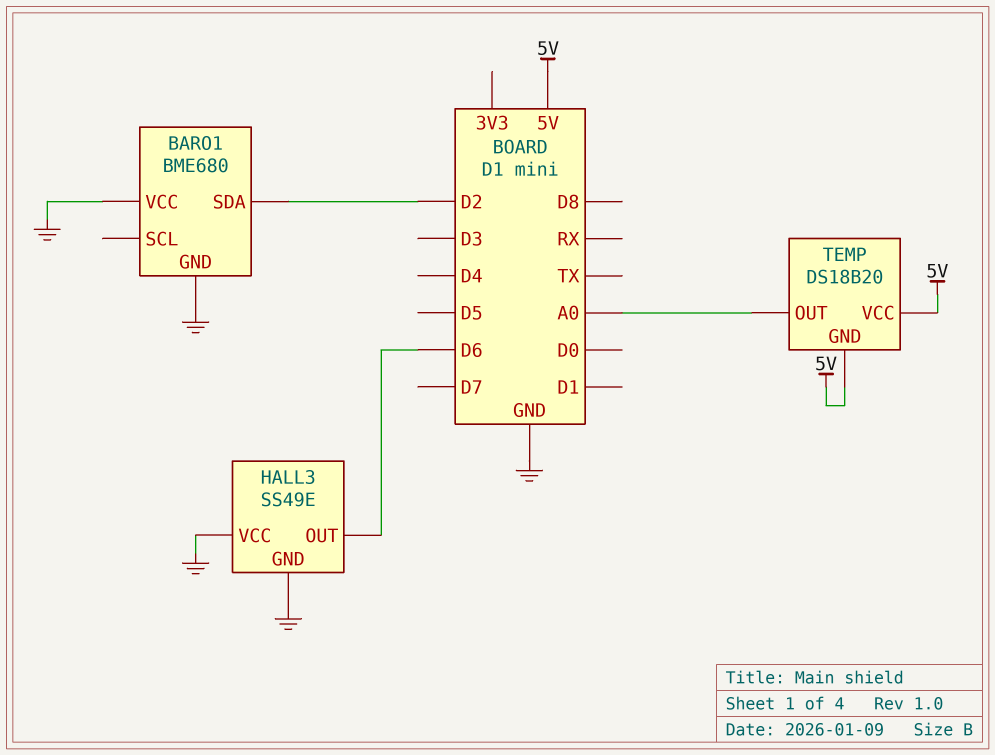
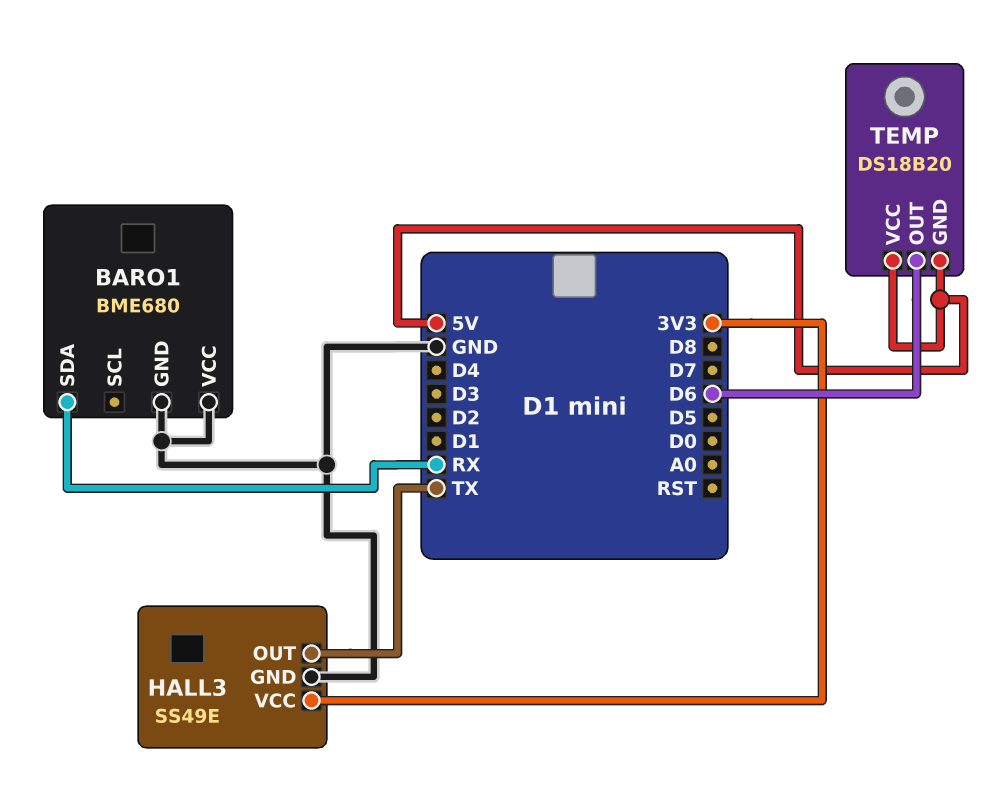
BARO1 pin SDA: D2 -> RX
HALL3 pin OUT: D6 -> TX
HALL3 pin VCC: GND -> 3V3
TEMP pin OUT: A0 -> D6

